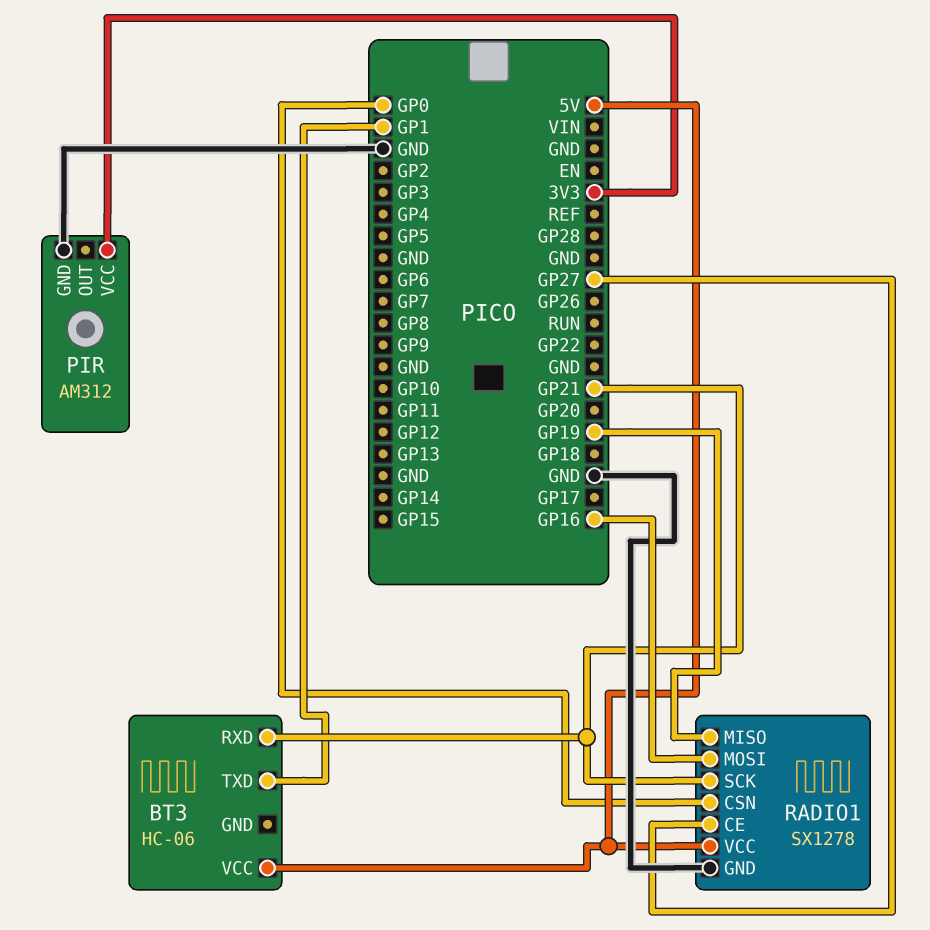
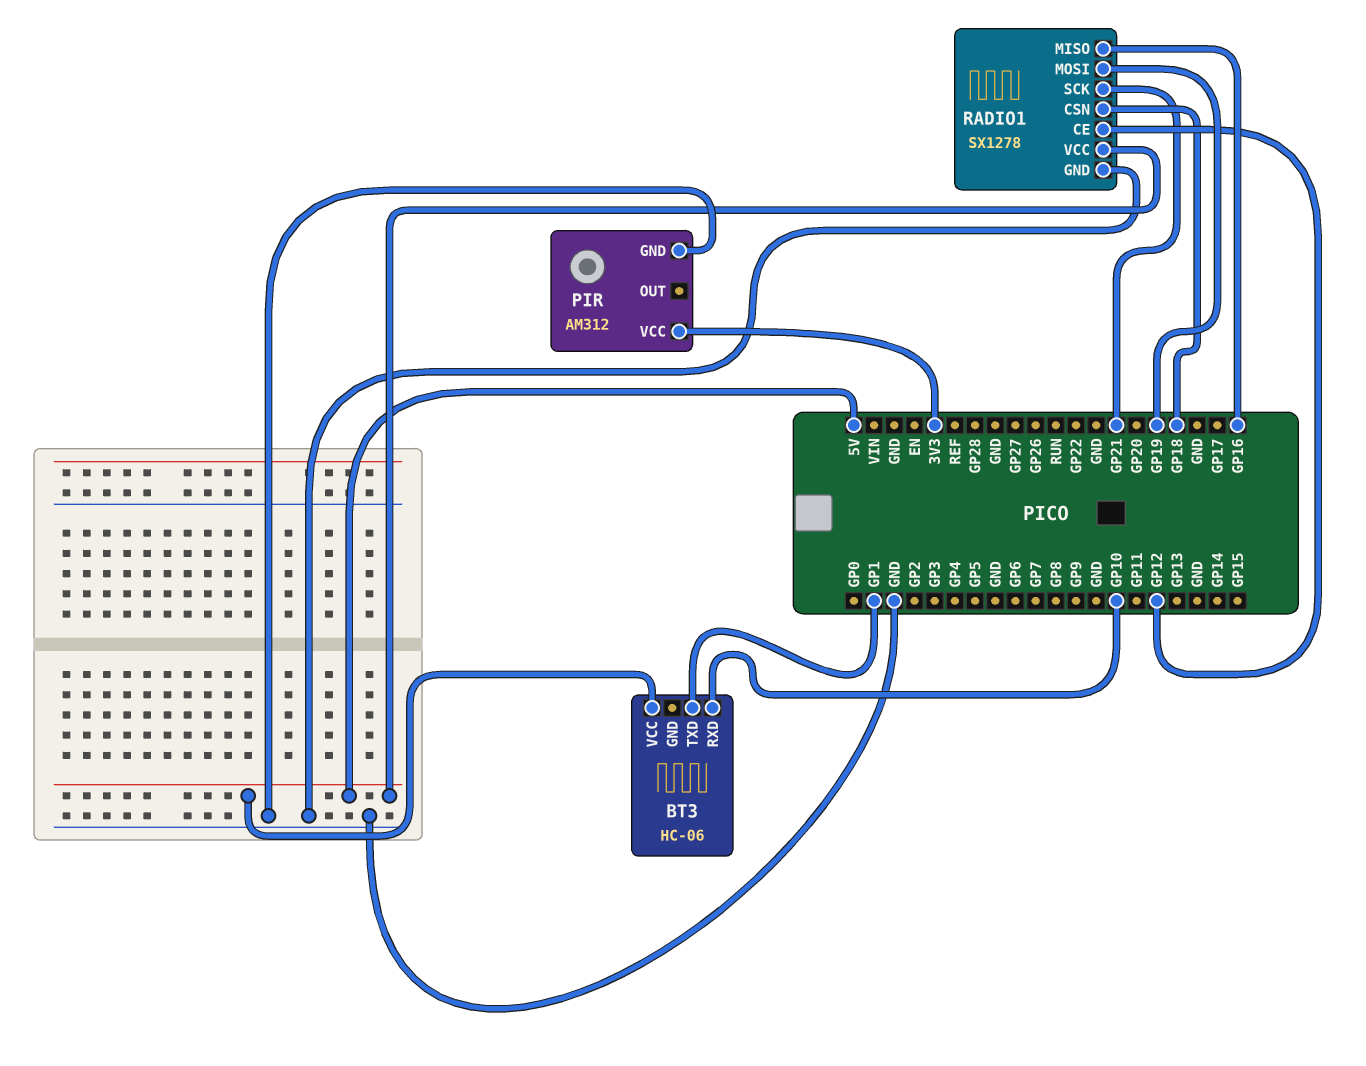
BT3 pin RXD: GP21 -> GP10
RADIO1 pin CE: GP27 -> GP12
RADIO1 pin CSN: GP0 -> GP18
RADIO1 pin MISO: GP19 -> GP16
RADIO1 pin MOSI: GP16 -> GP19

